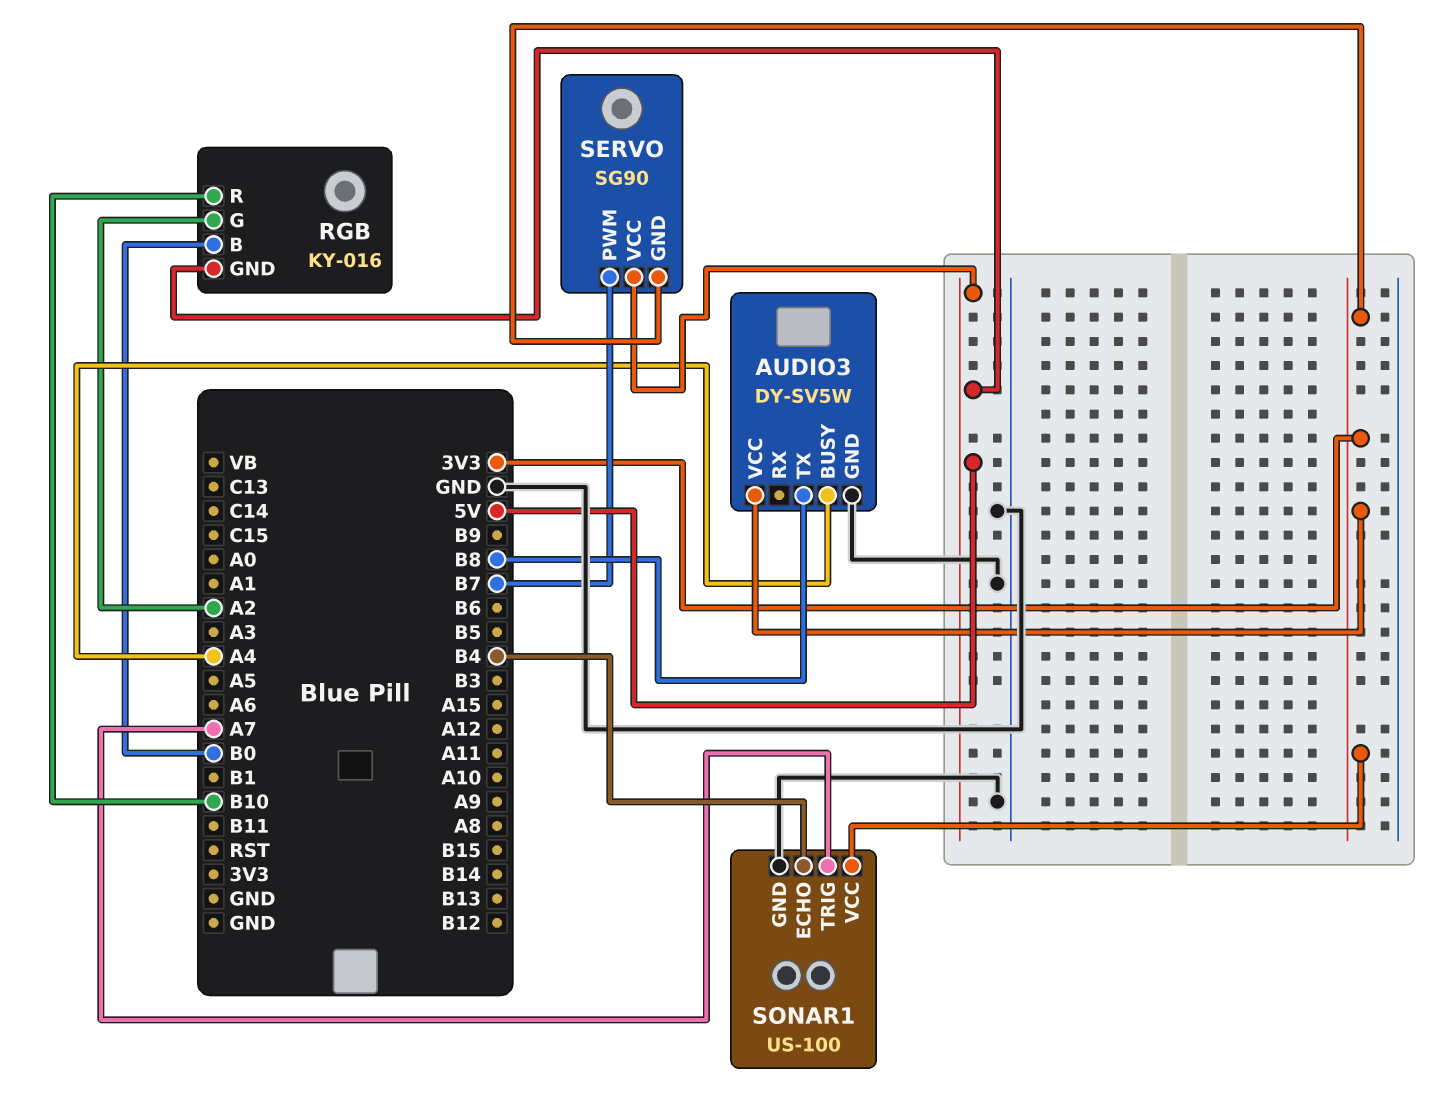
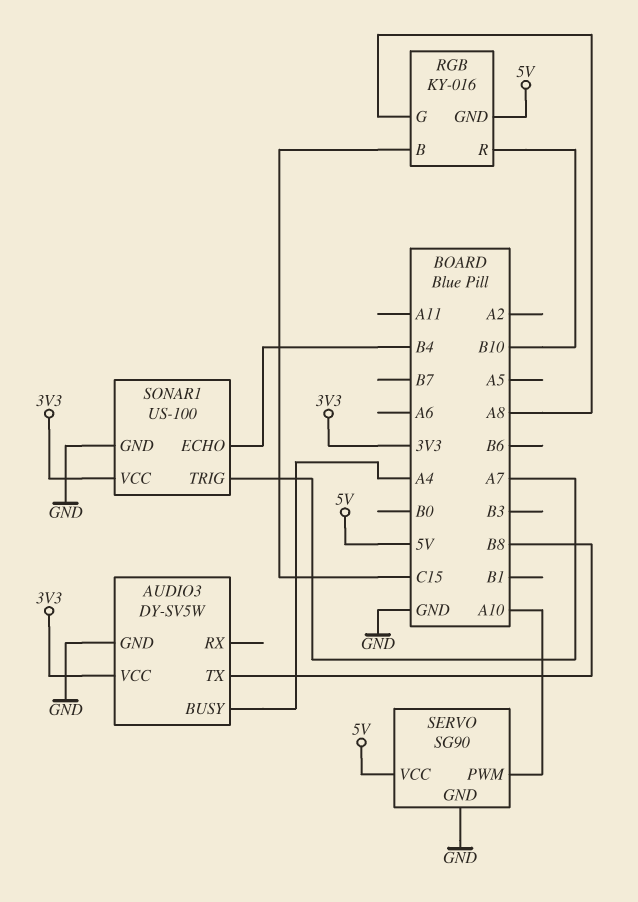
RGB pin B: B0 -> C15
RGB pin G: A2 -> A8
SERVO pin GND: 3V3 -> GND
SERVO pin PWM: B7 -> A10

